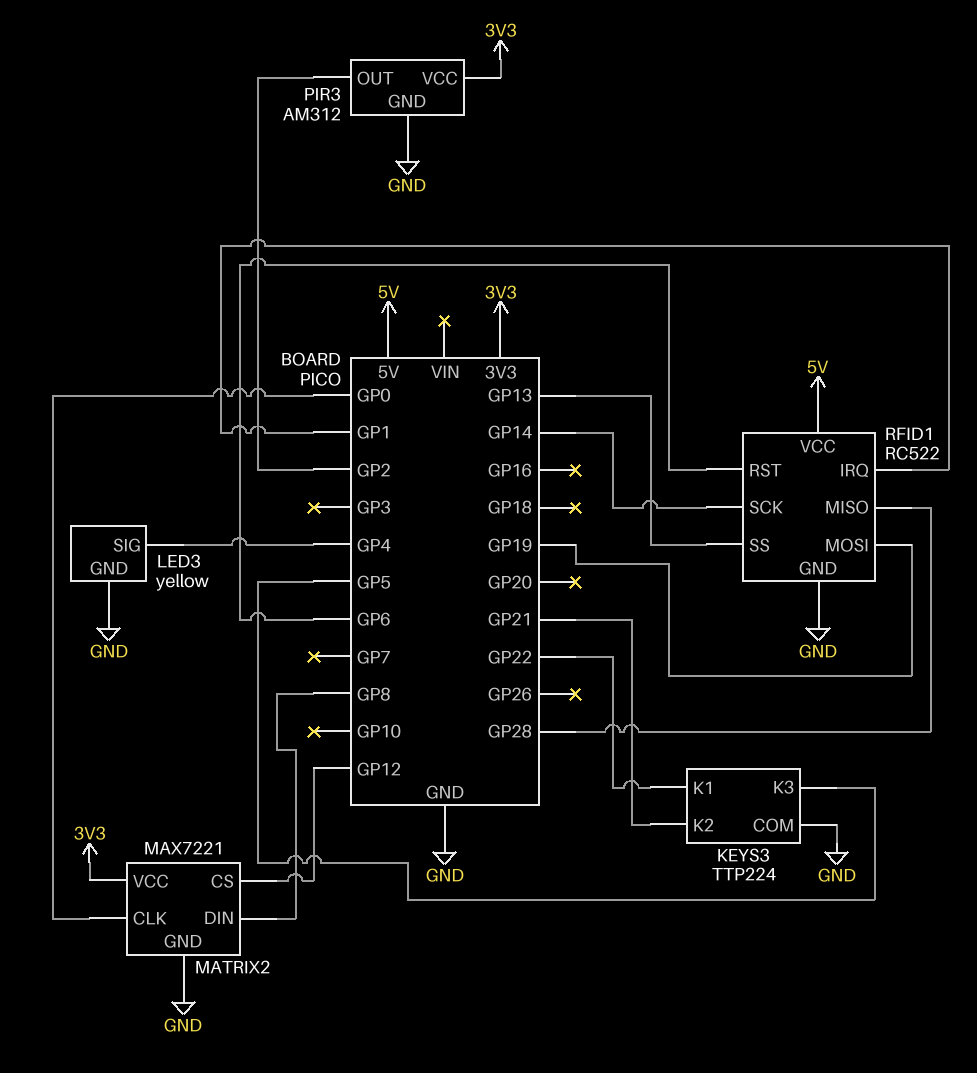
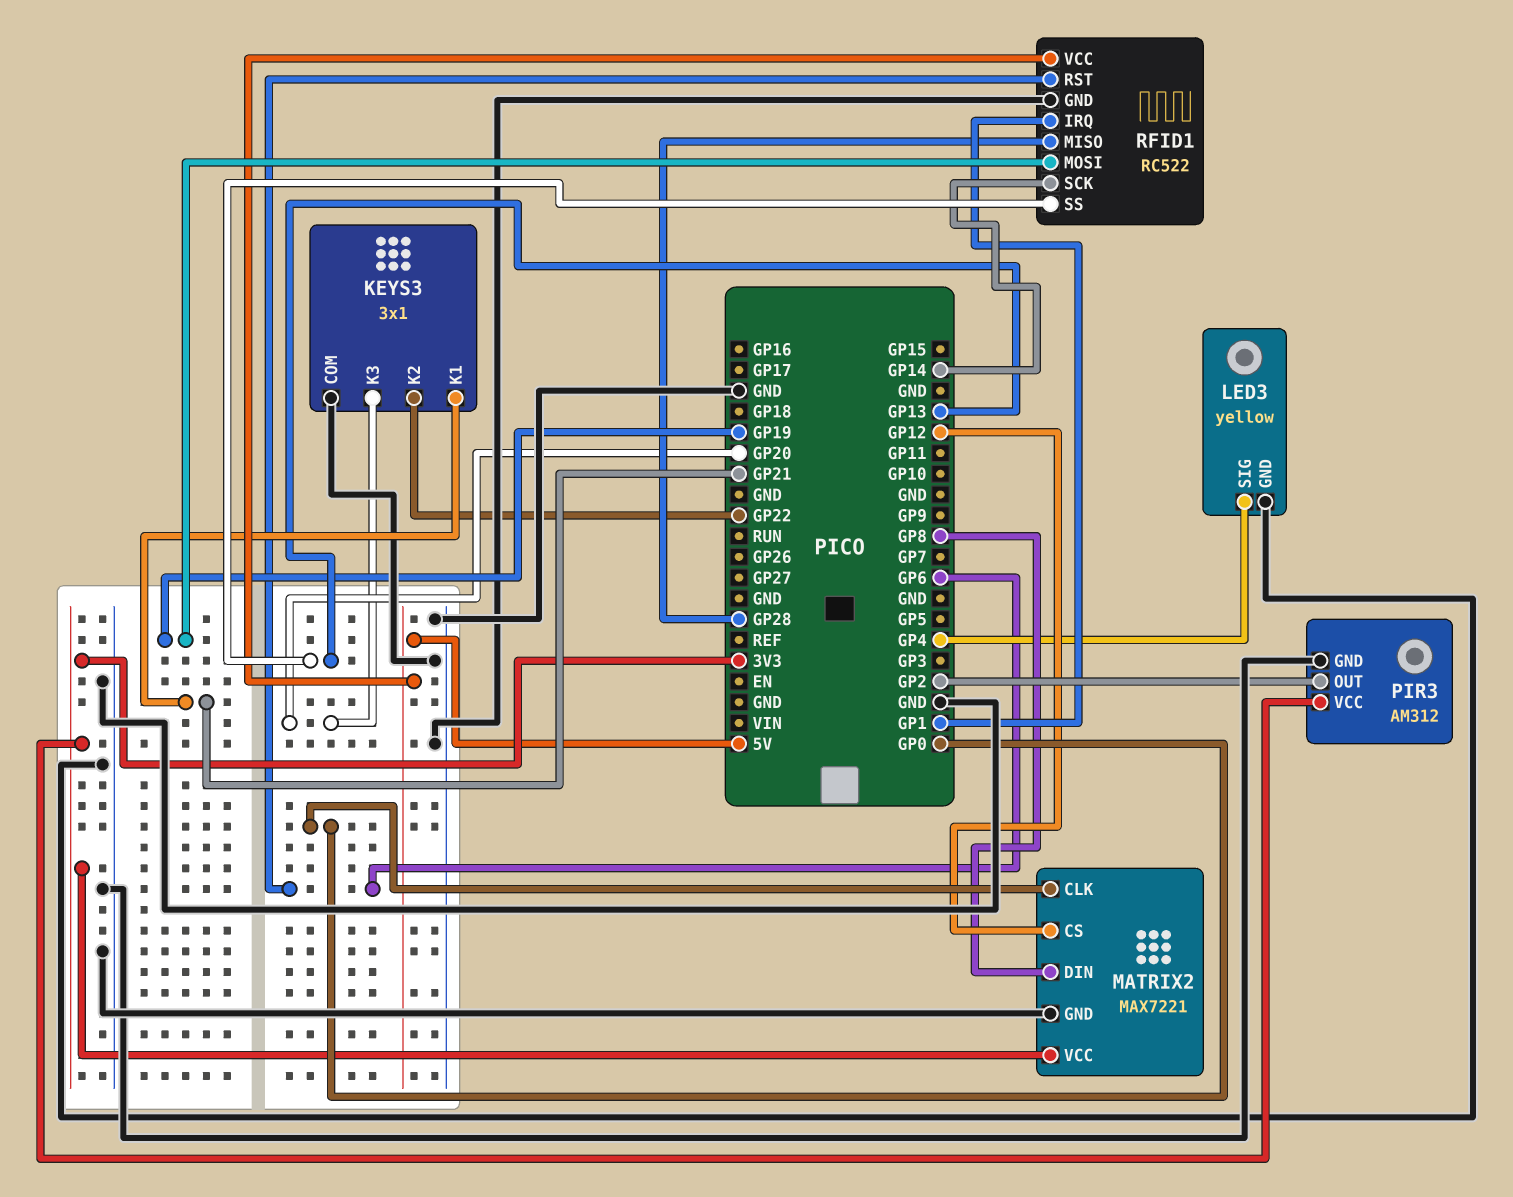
KEYS3: TTP224 -> 3x1
KEYS3 pin K1: GP22 -> GP21
KEYS3 pin K2: GP21 -> GP22
KEYS3 pin K3: GP5 -> GP20

